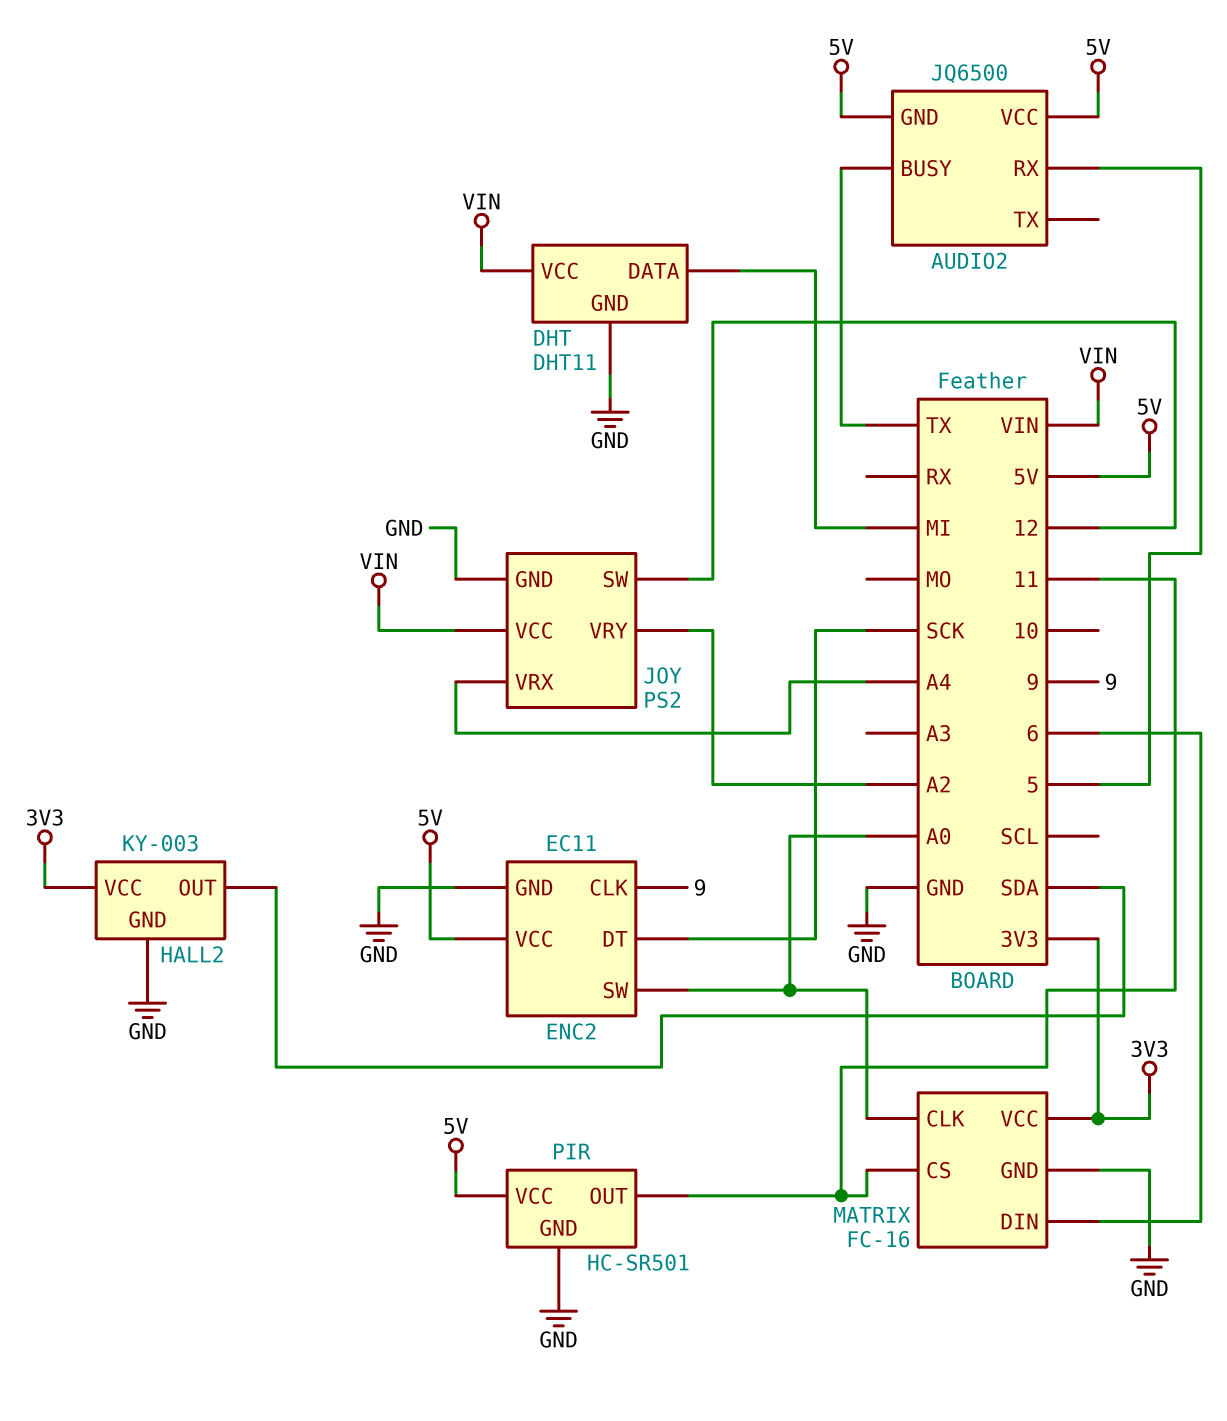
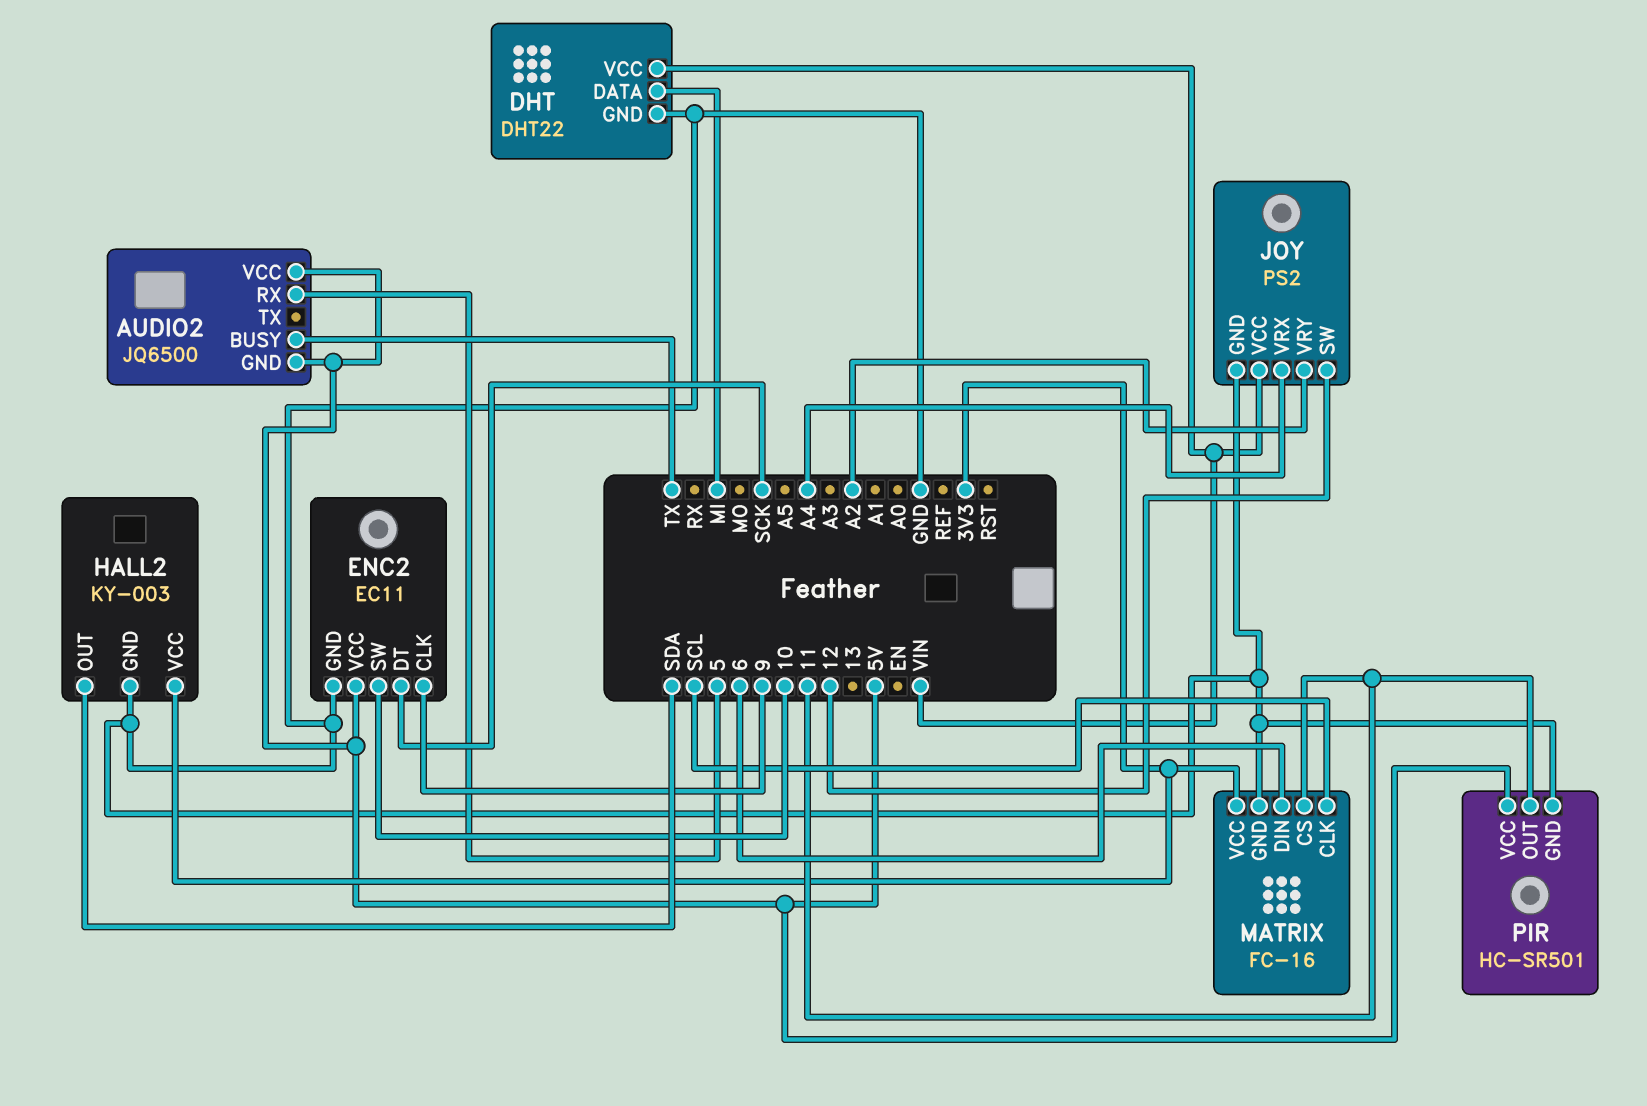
DHT: DHT11 -> DHT22
ENC2 pin SW: A0 -> 10
MATRIX pin CLK: A0 -> SCL

